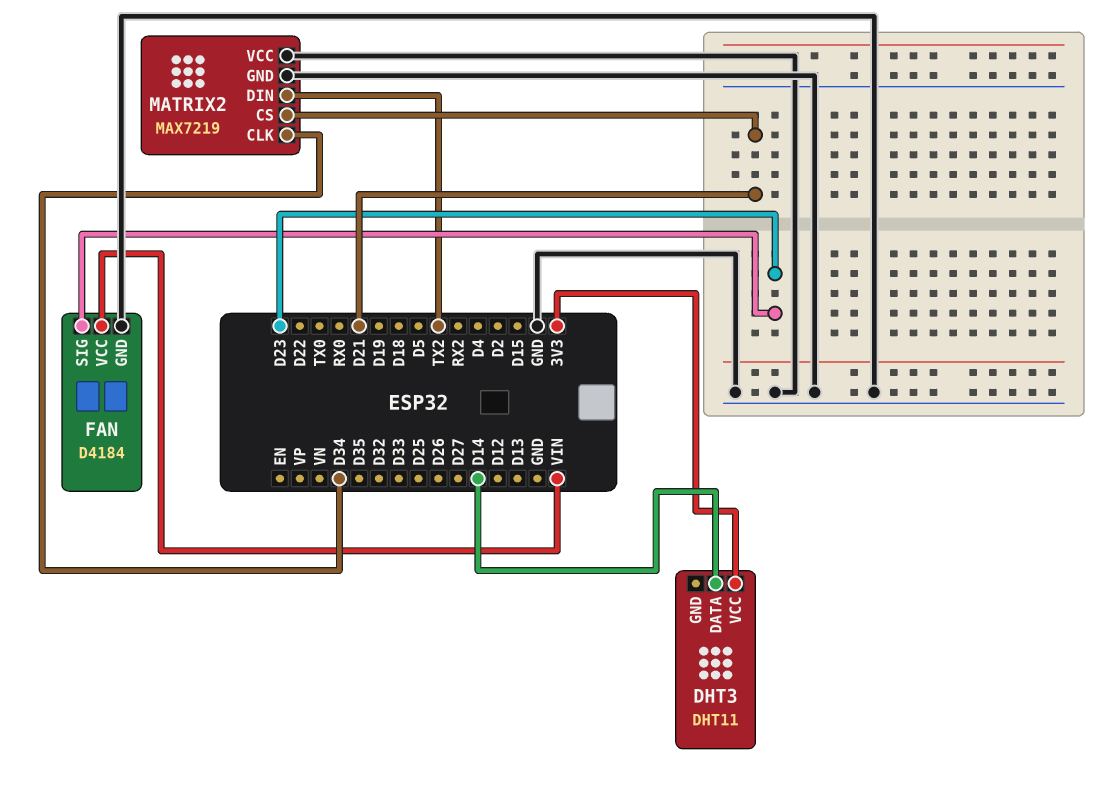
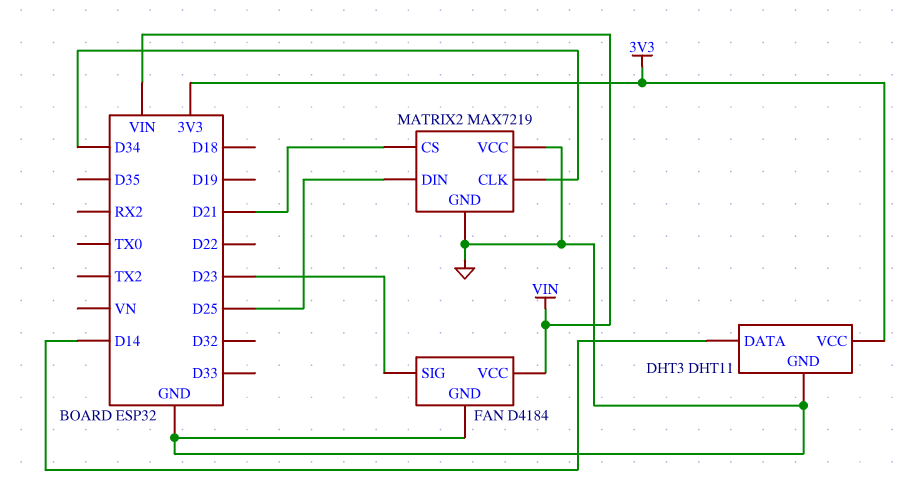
DHT3 pin GND: none -> GND
MATRIX2 pin DIN: TX2 -> D25

